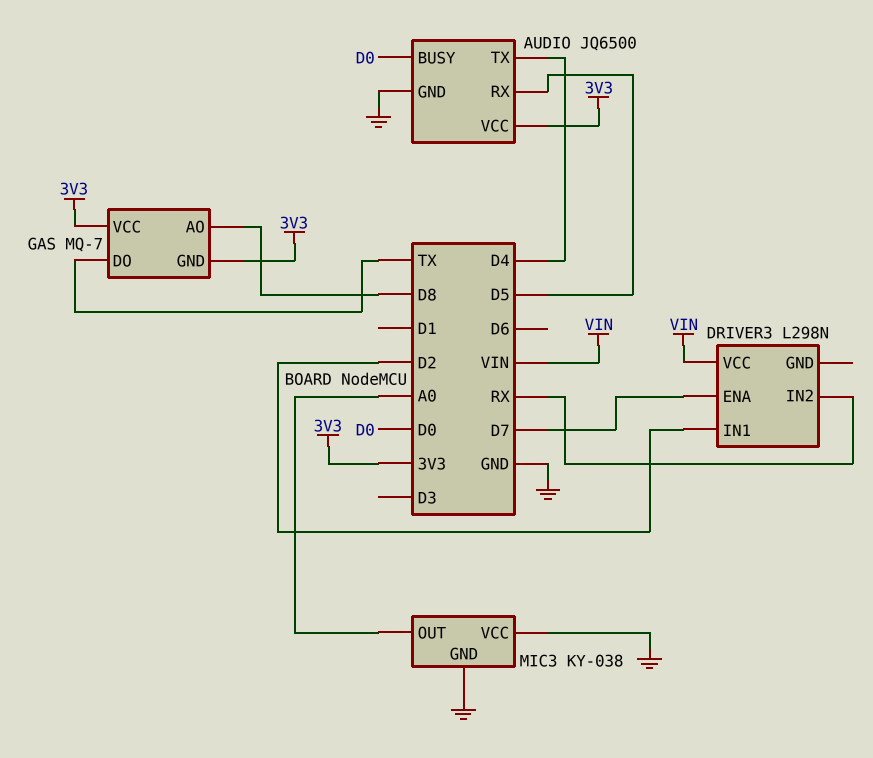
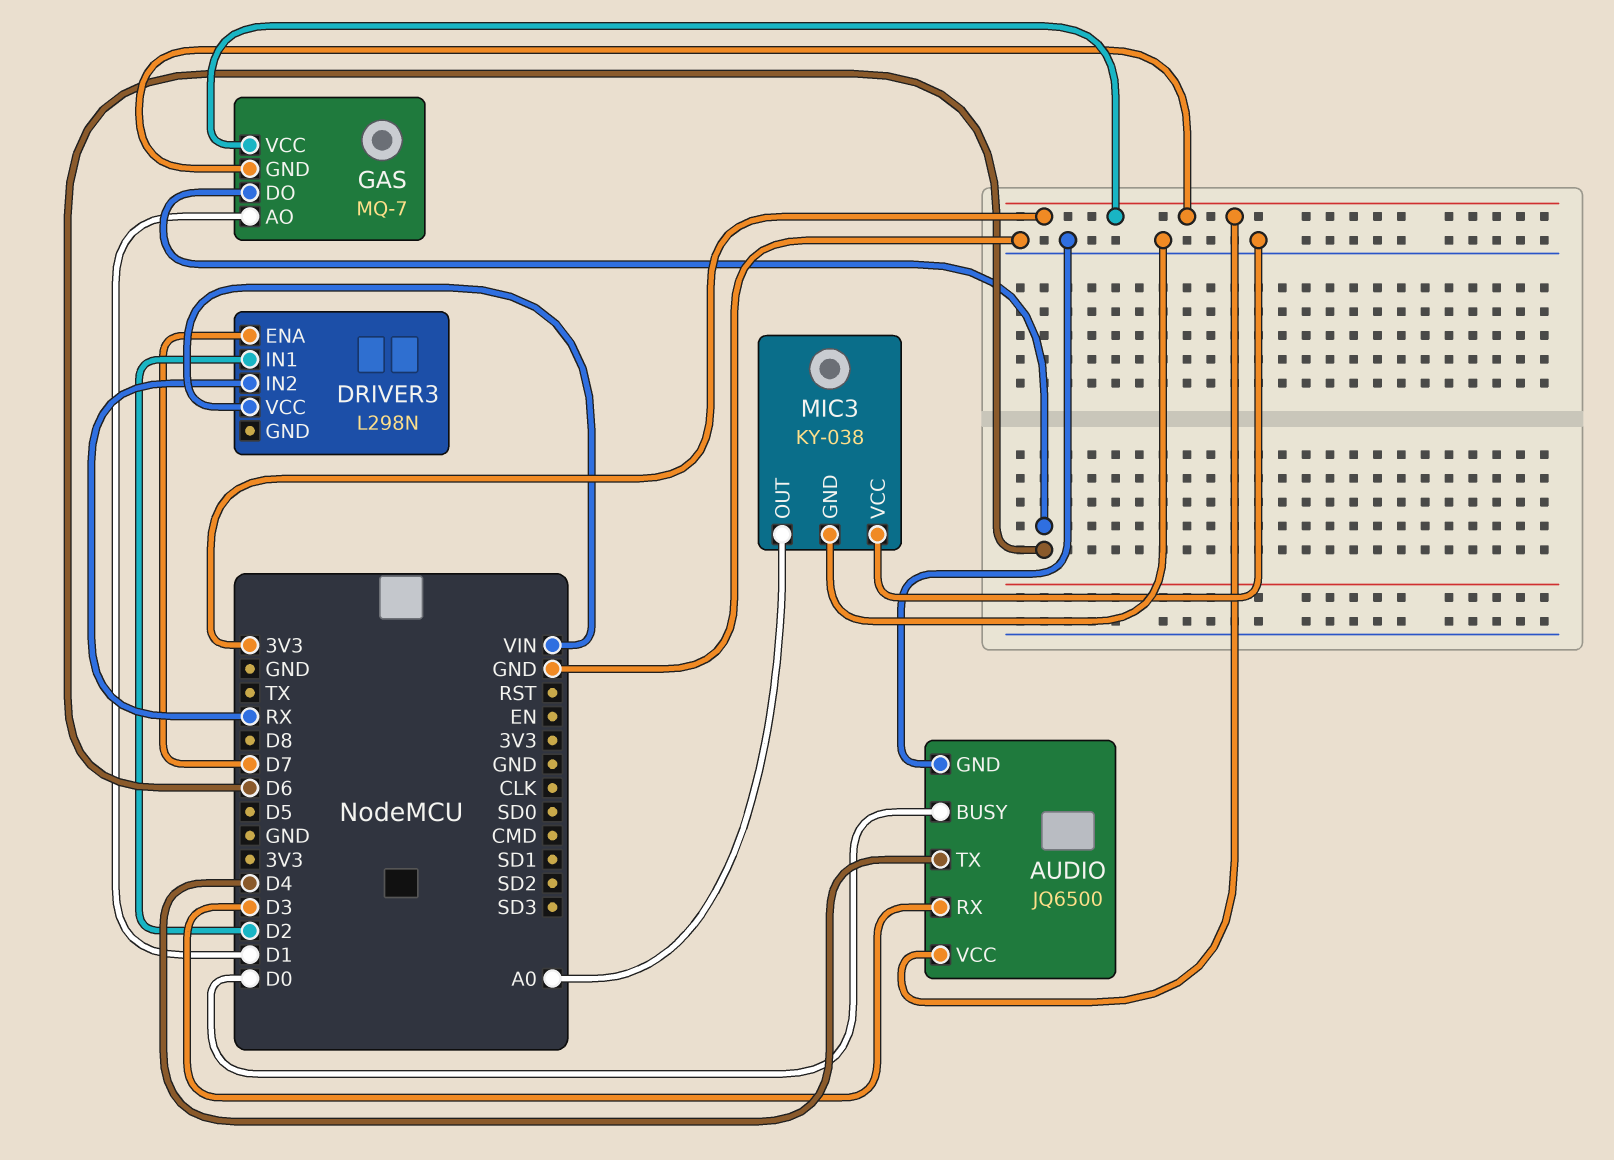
AUDIO pin RX: D5 -> D3
GAS pin AO: D8 -> D1
GAS pin DO: TX -> D6

